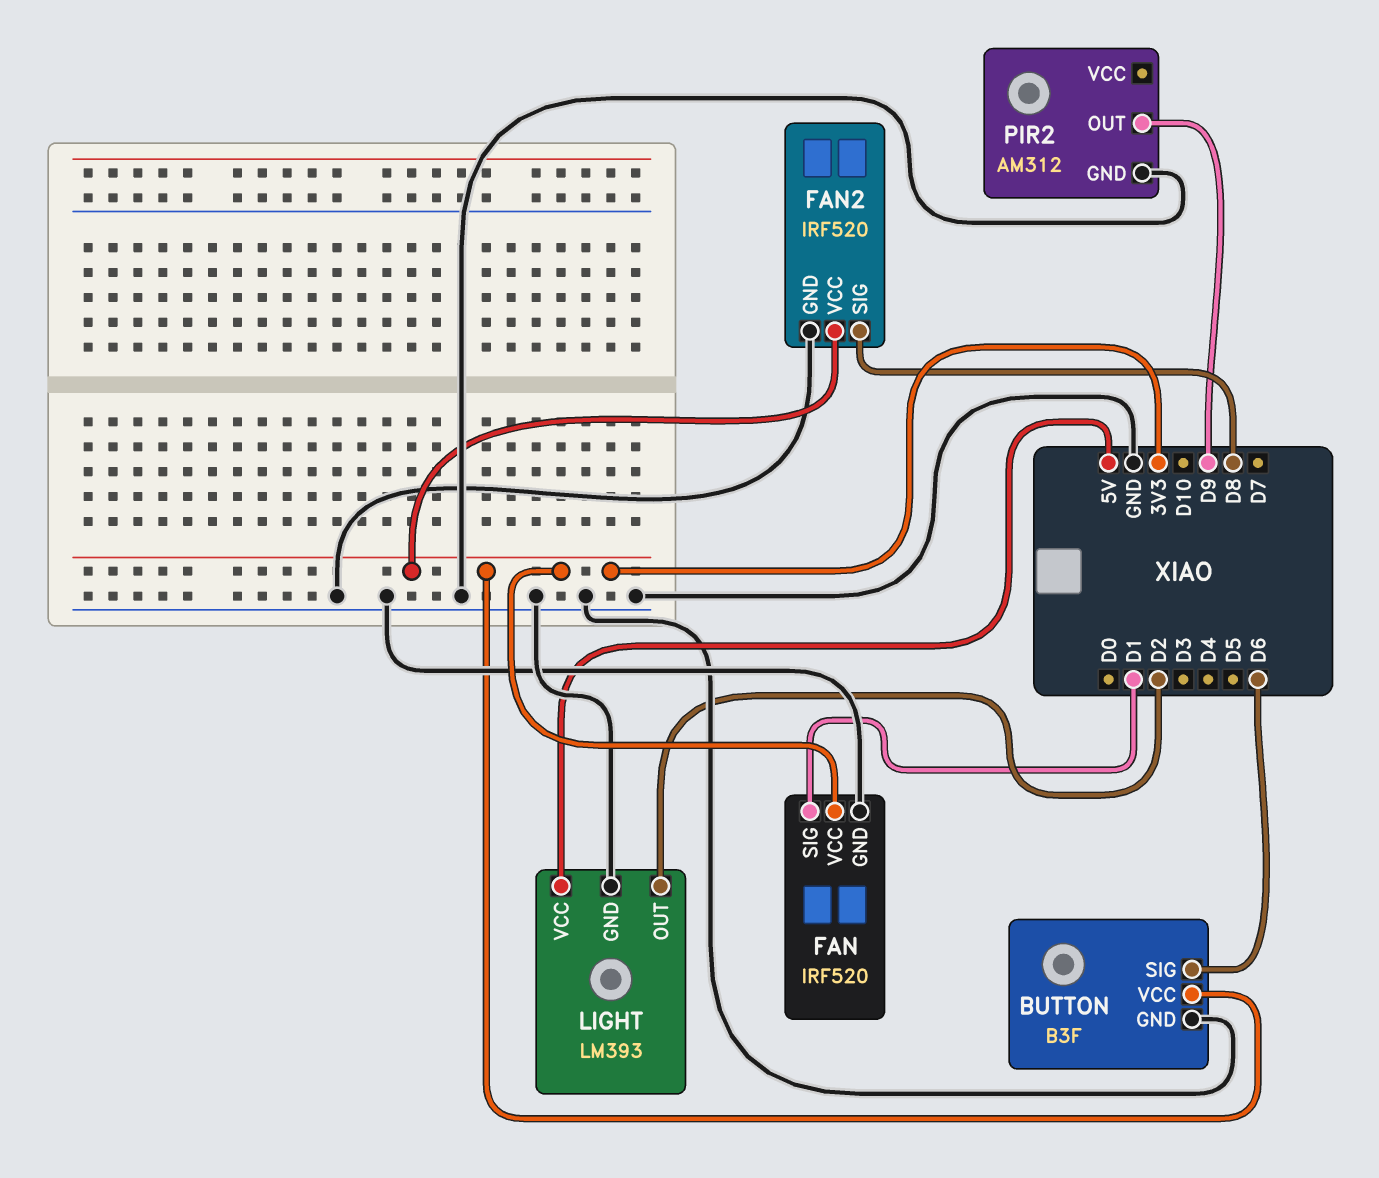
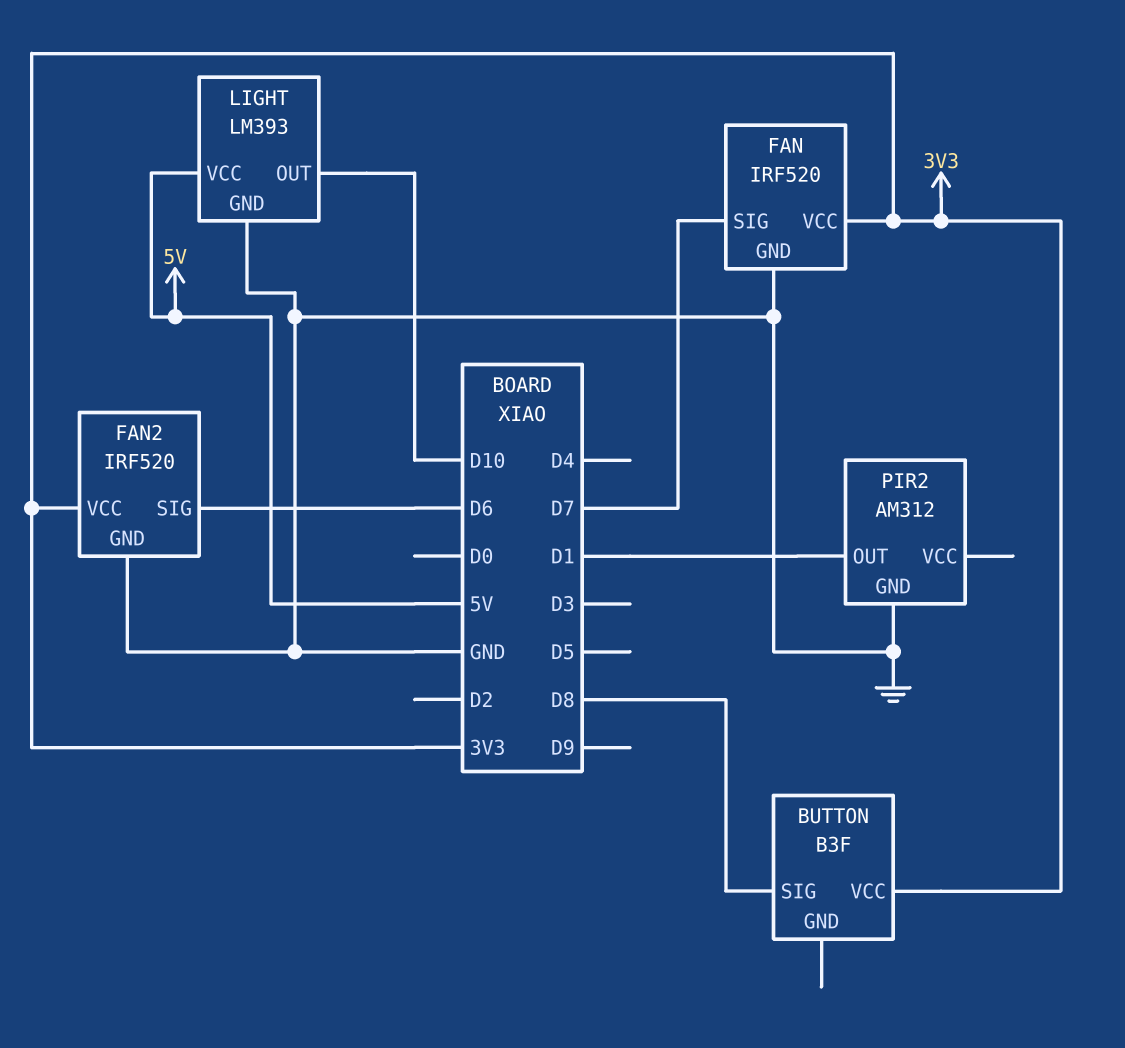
BUTTON pin GND: GND -> none
BUTTON pin SIG: D6 -> D8
FAN pin SIG: D1 -> D7
FAN2 pin SIG: D8 -> D6
LIGHT pin OUT: D2 -> D10
PIR2 pin OUT: D9 -> D1

